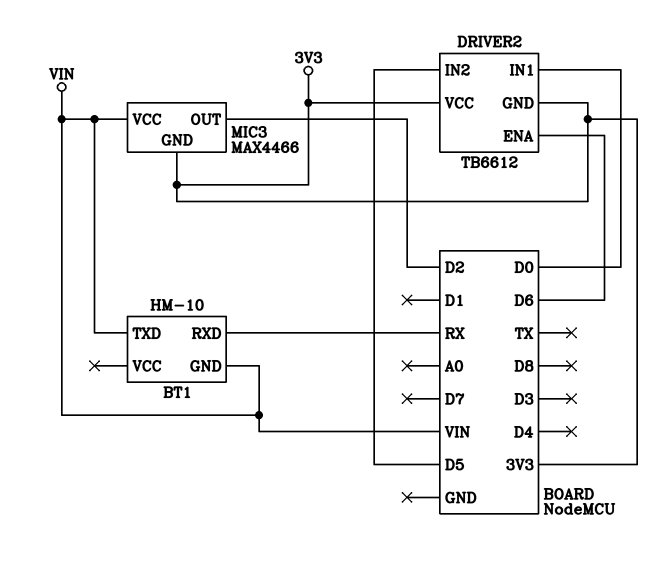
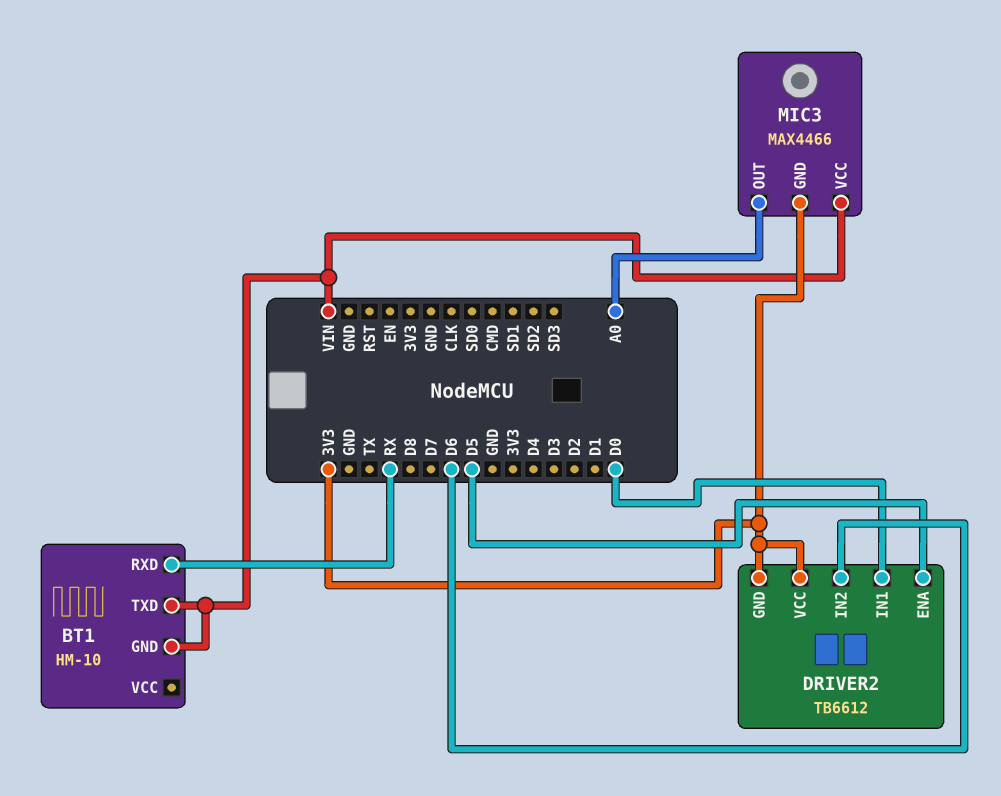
DRIVER2 pin ENA: D6 -> D5
DRIVER2 pin IN2: D5 -> D6
MIC3 pin OUT: D2 -> A0

